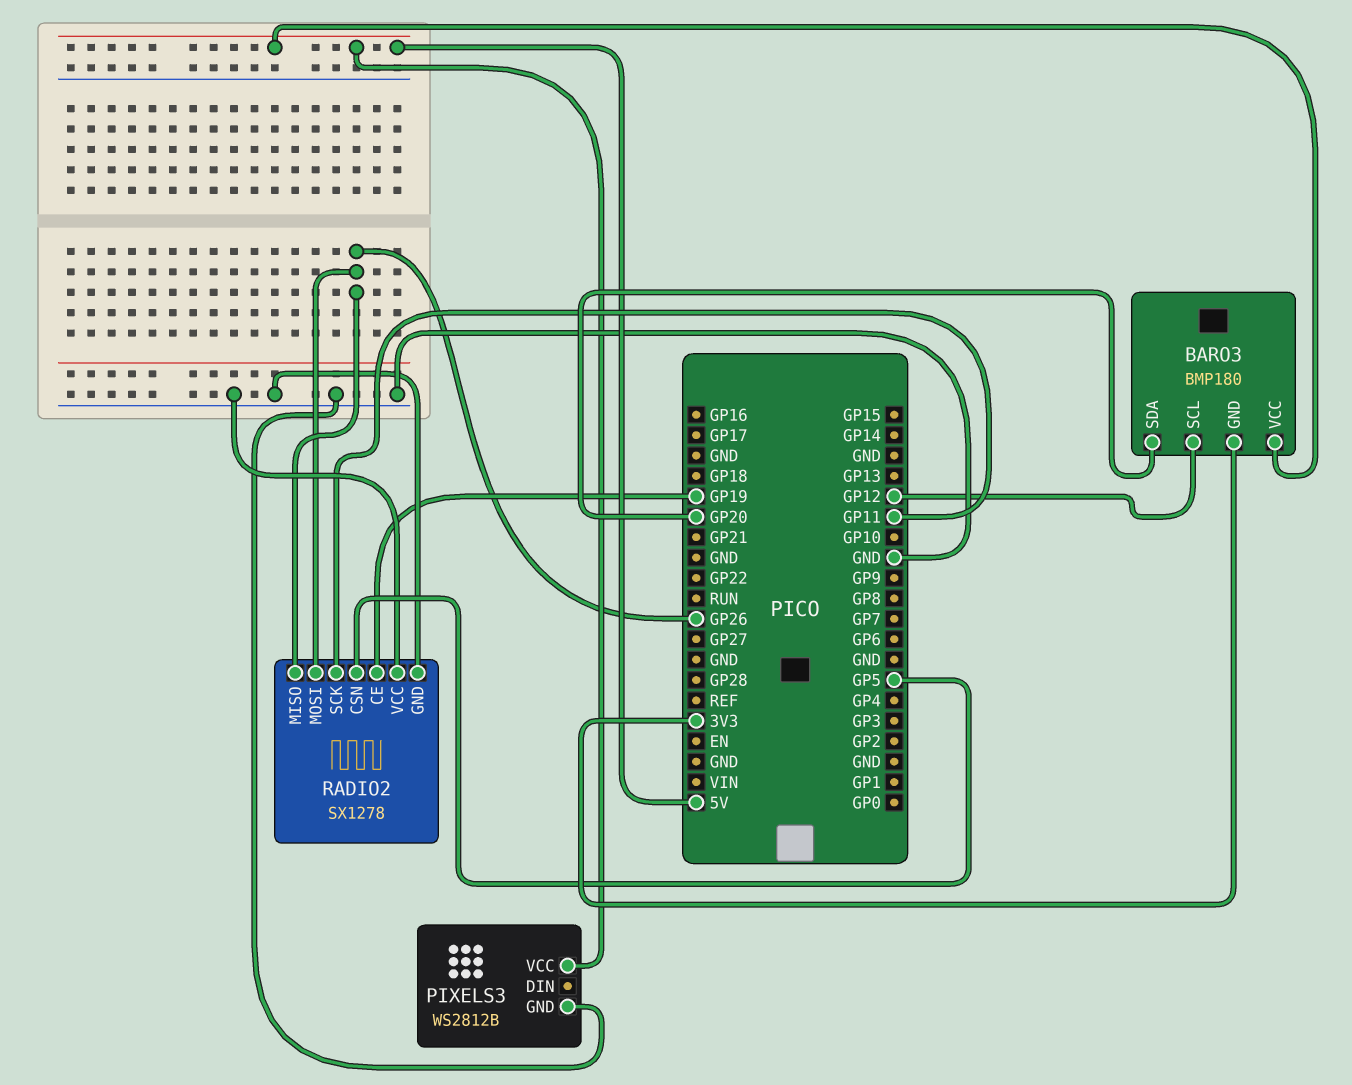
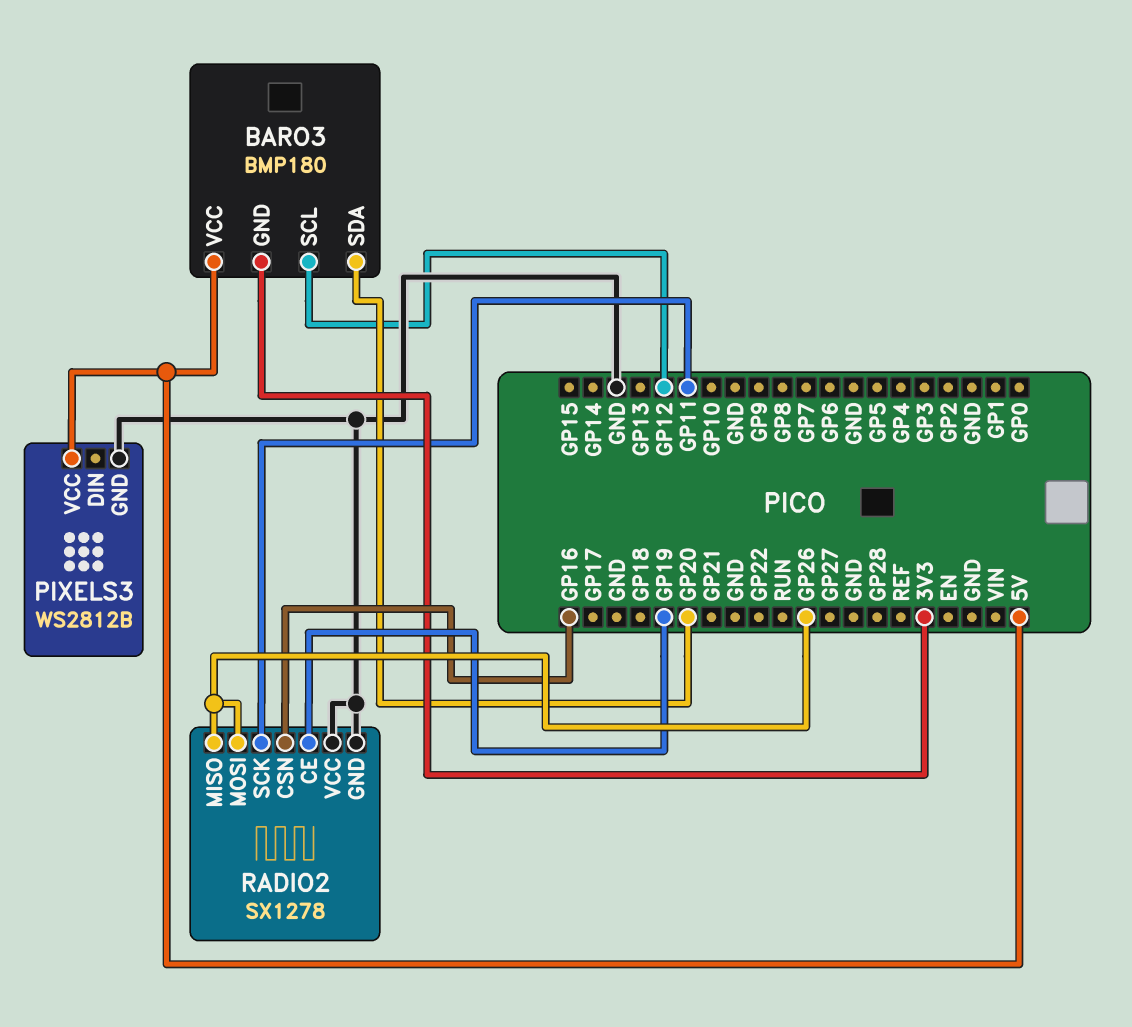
RADIO2 pin CSN: GP5 -> GP16

